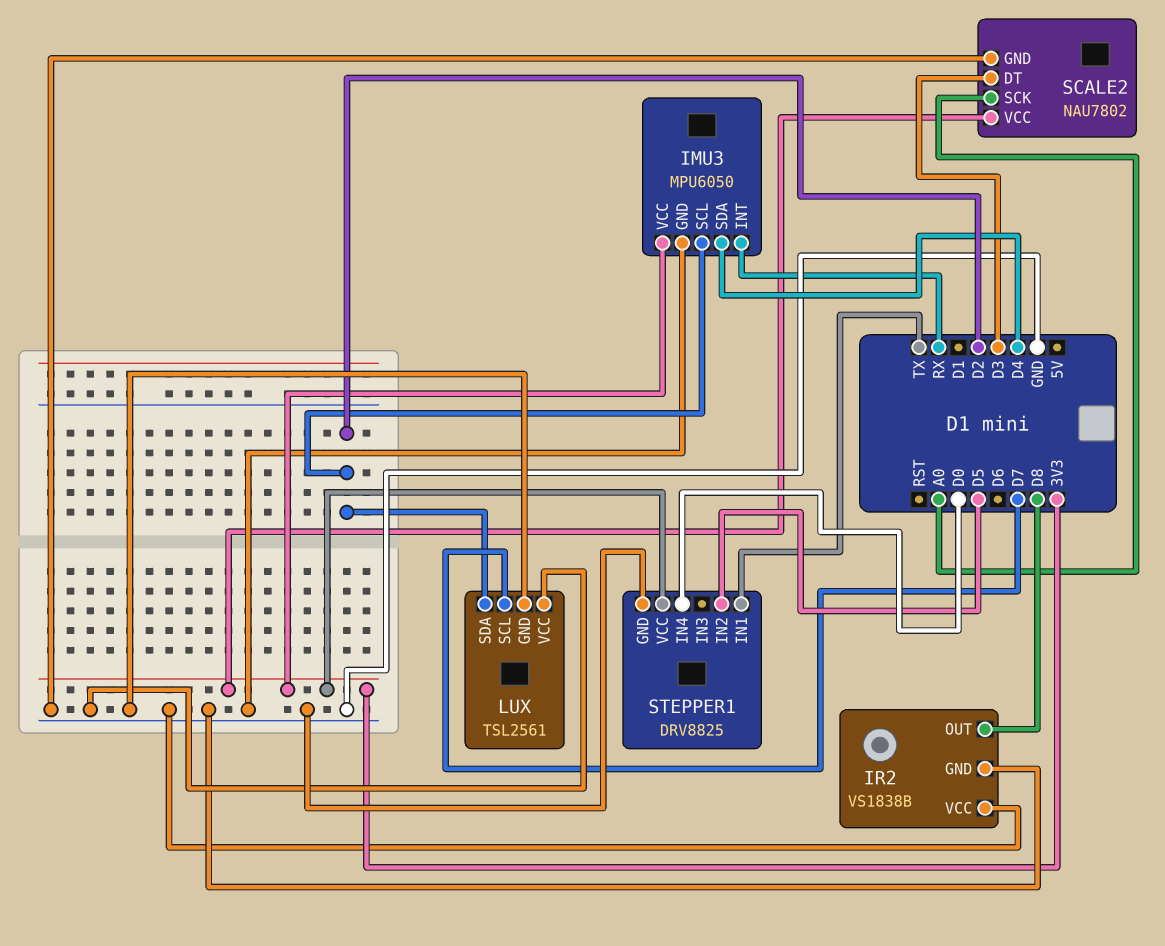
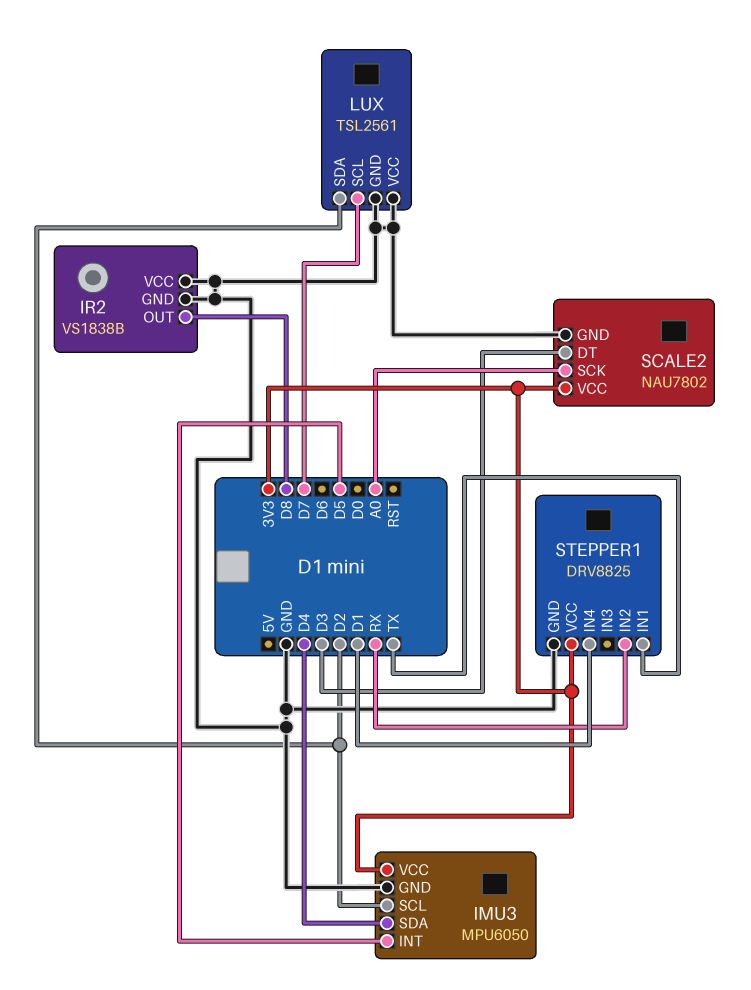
IMU3 pin INT: RX -> D5
STEPPER1 pin IN2: D5 -> RX
STEPPER1 pin IN4: D0 -> D1

